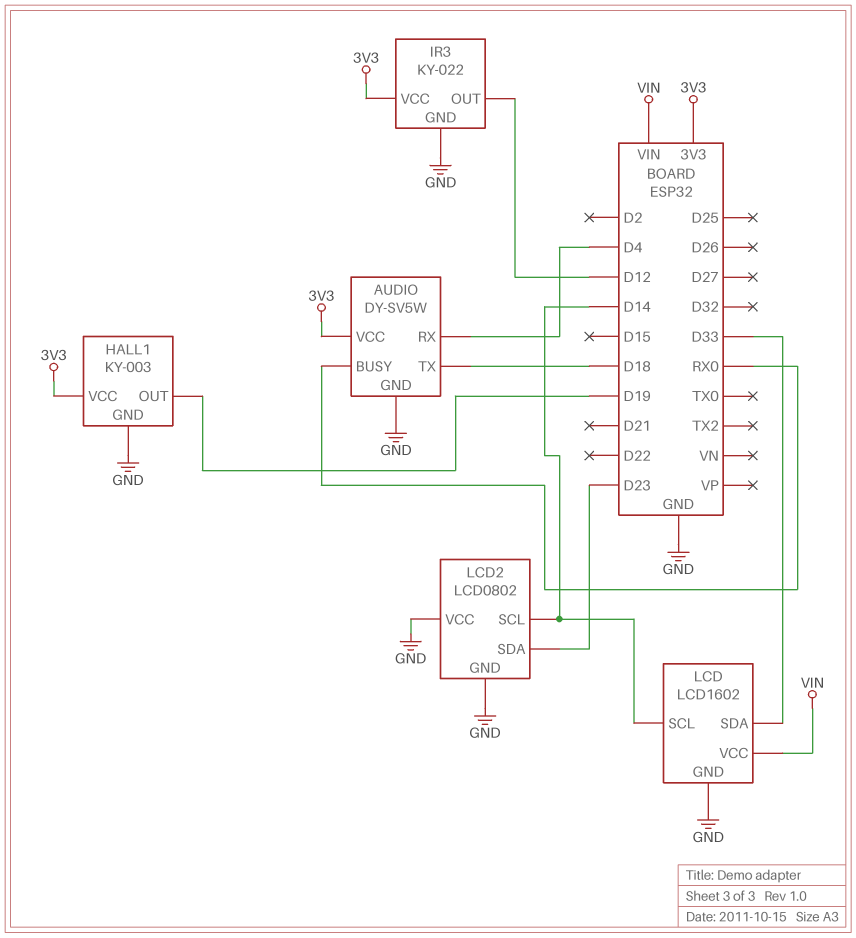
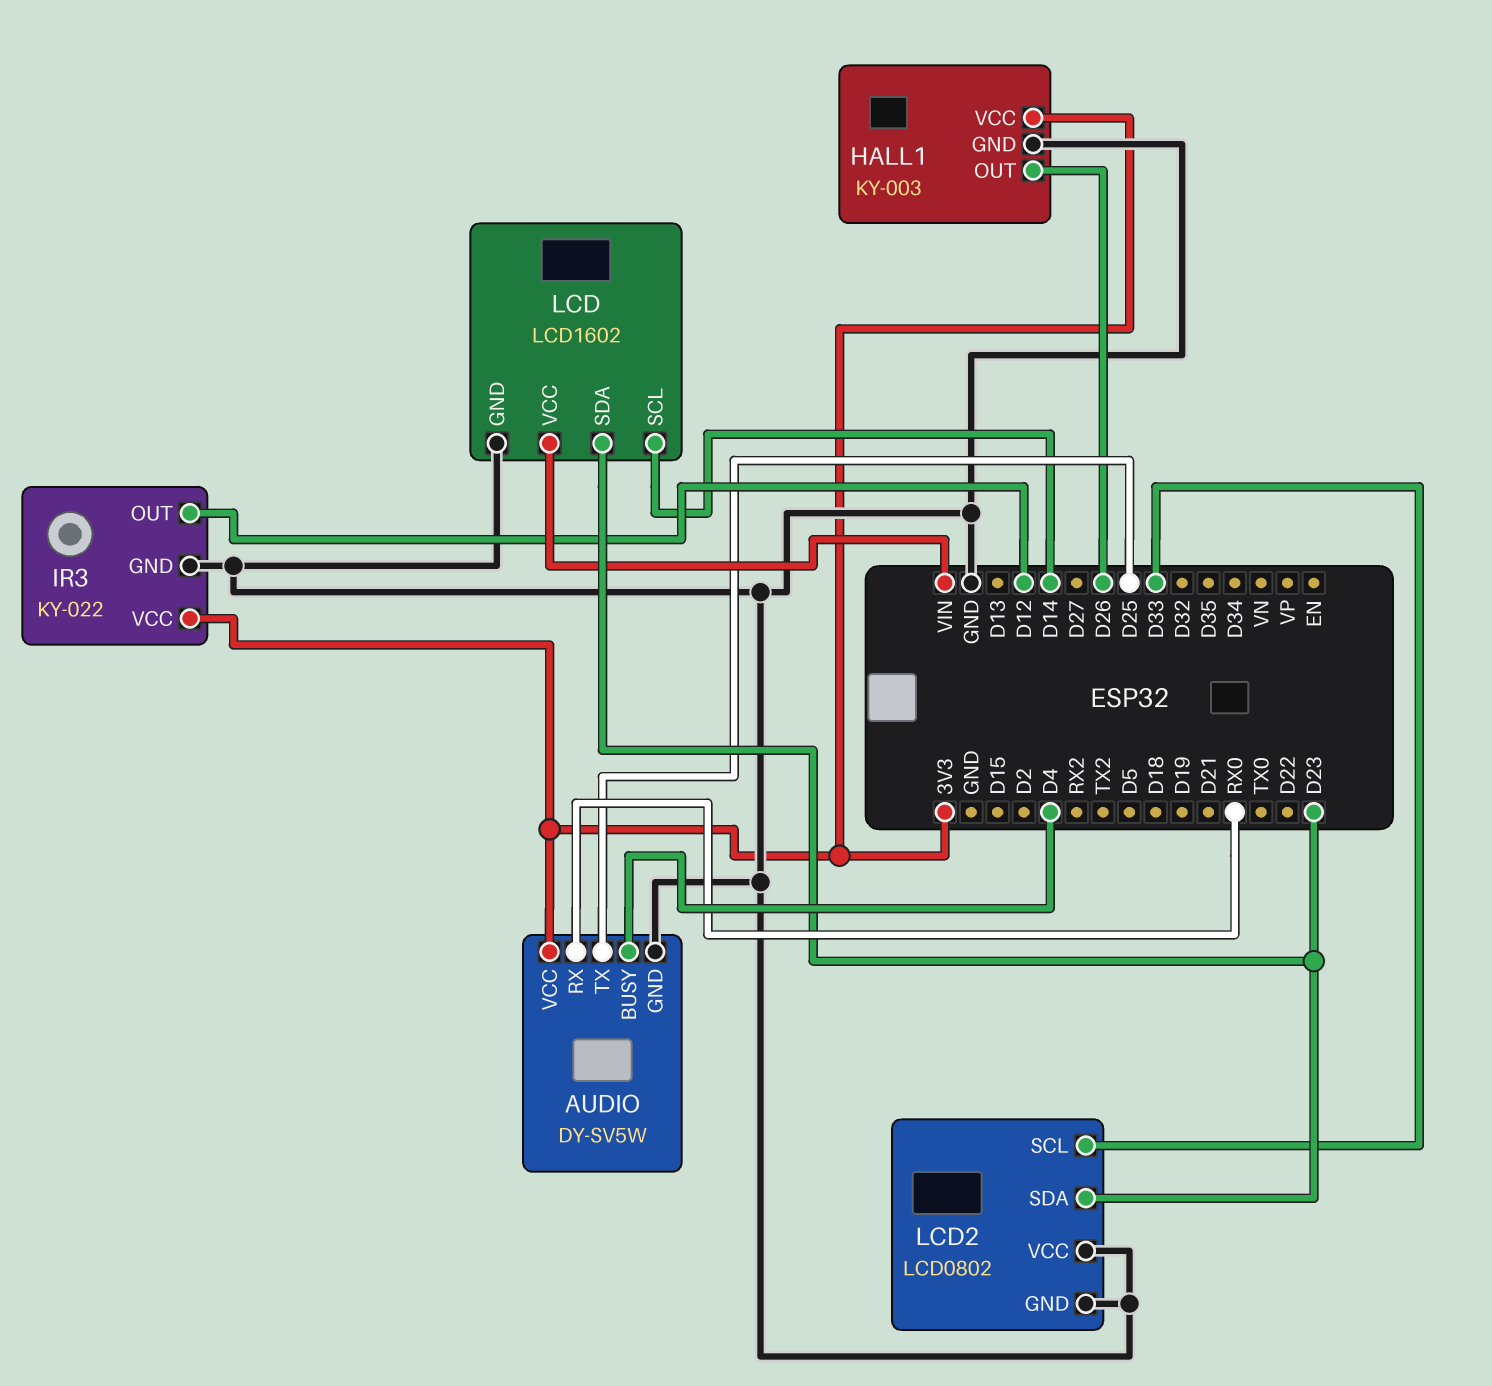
AUDIO pin BUSY: RX0 -> D4
AUDIO pin RX: D4 -> RX0
AUDIO pin TX: D18 -> D25
HALL1 pin OUT: D19 -> D26
LCD pin SDA: D33 -> D23
LCD2 pin SCL: D14 -> D33

